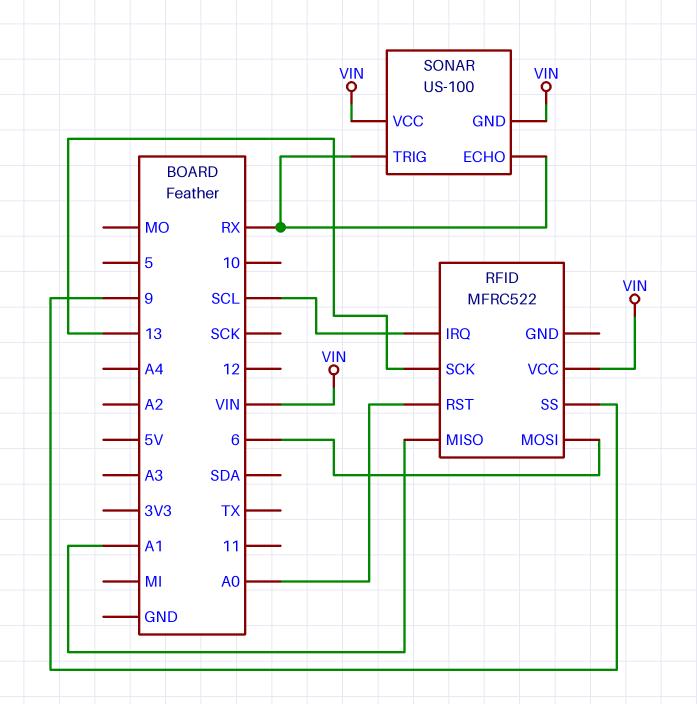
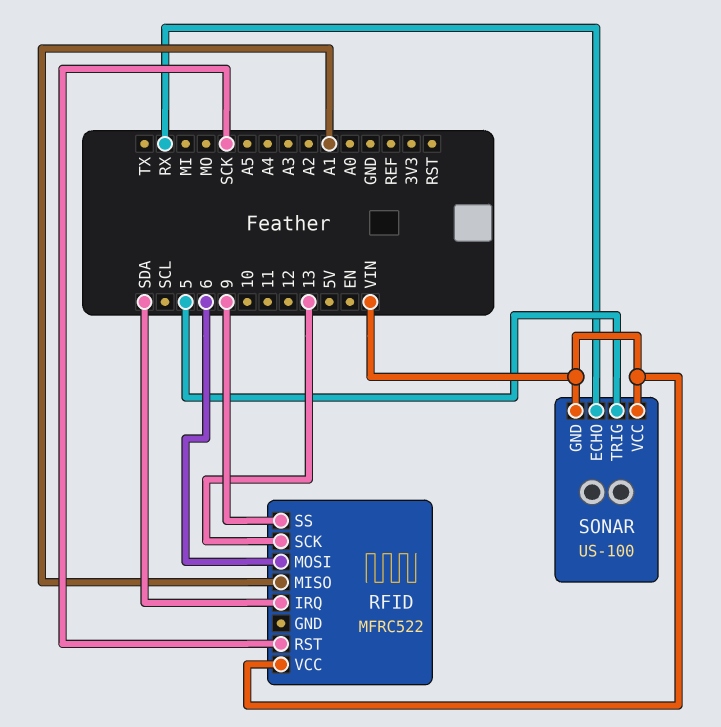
RFID pin IRQ: SCL -> SDA
RFID pin RST: A0 -> SCK
SONAR pin TRIG: RX -> 5

